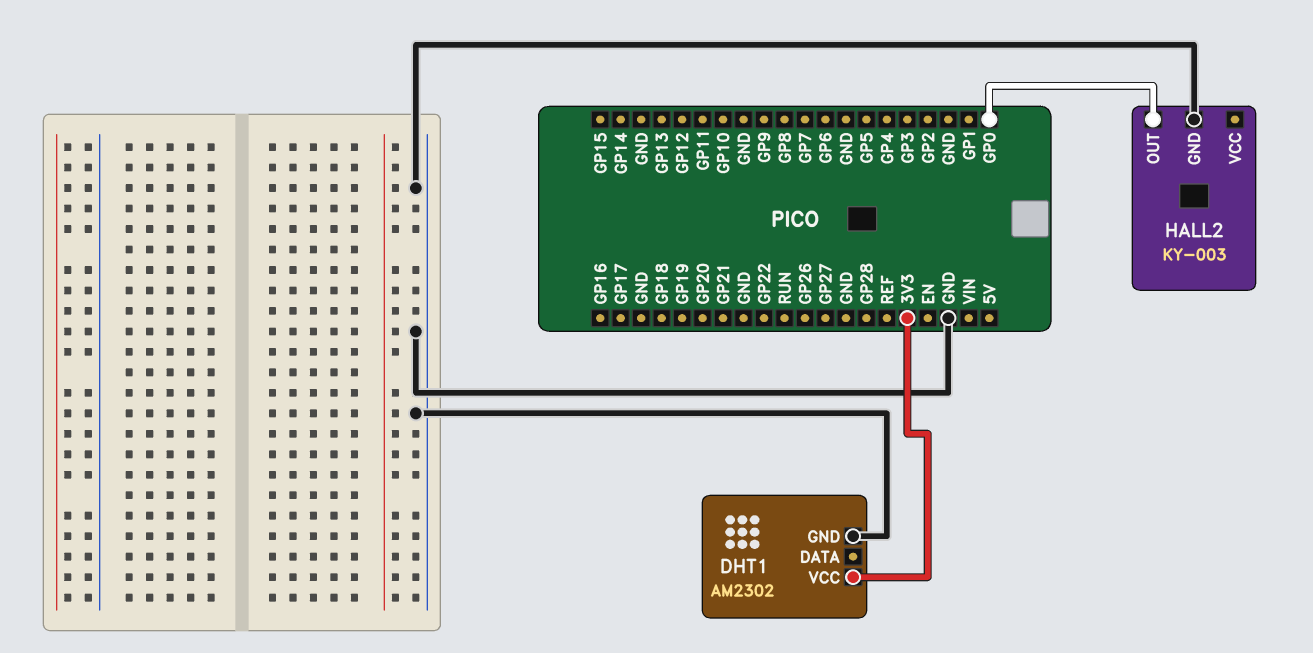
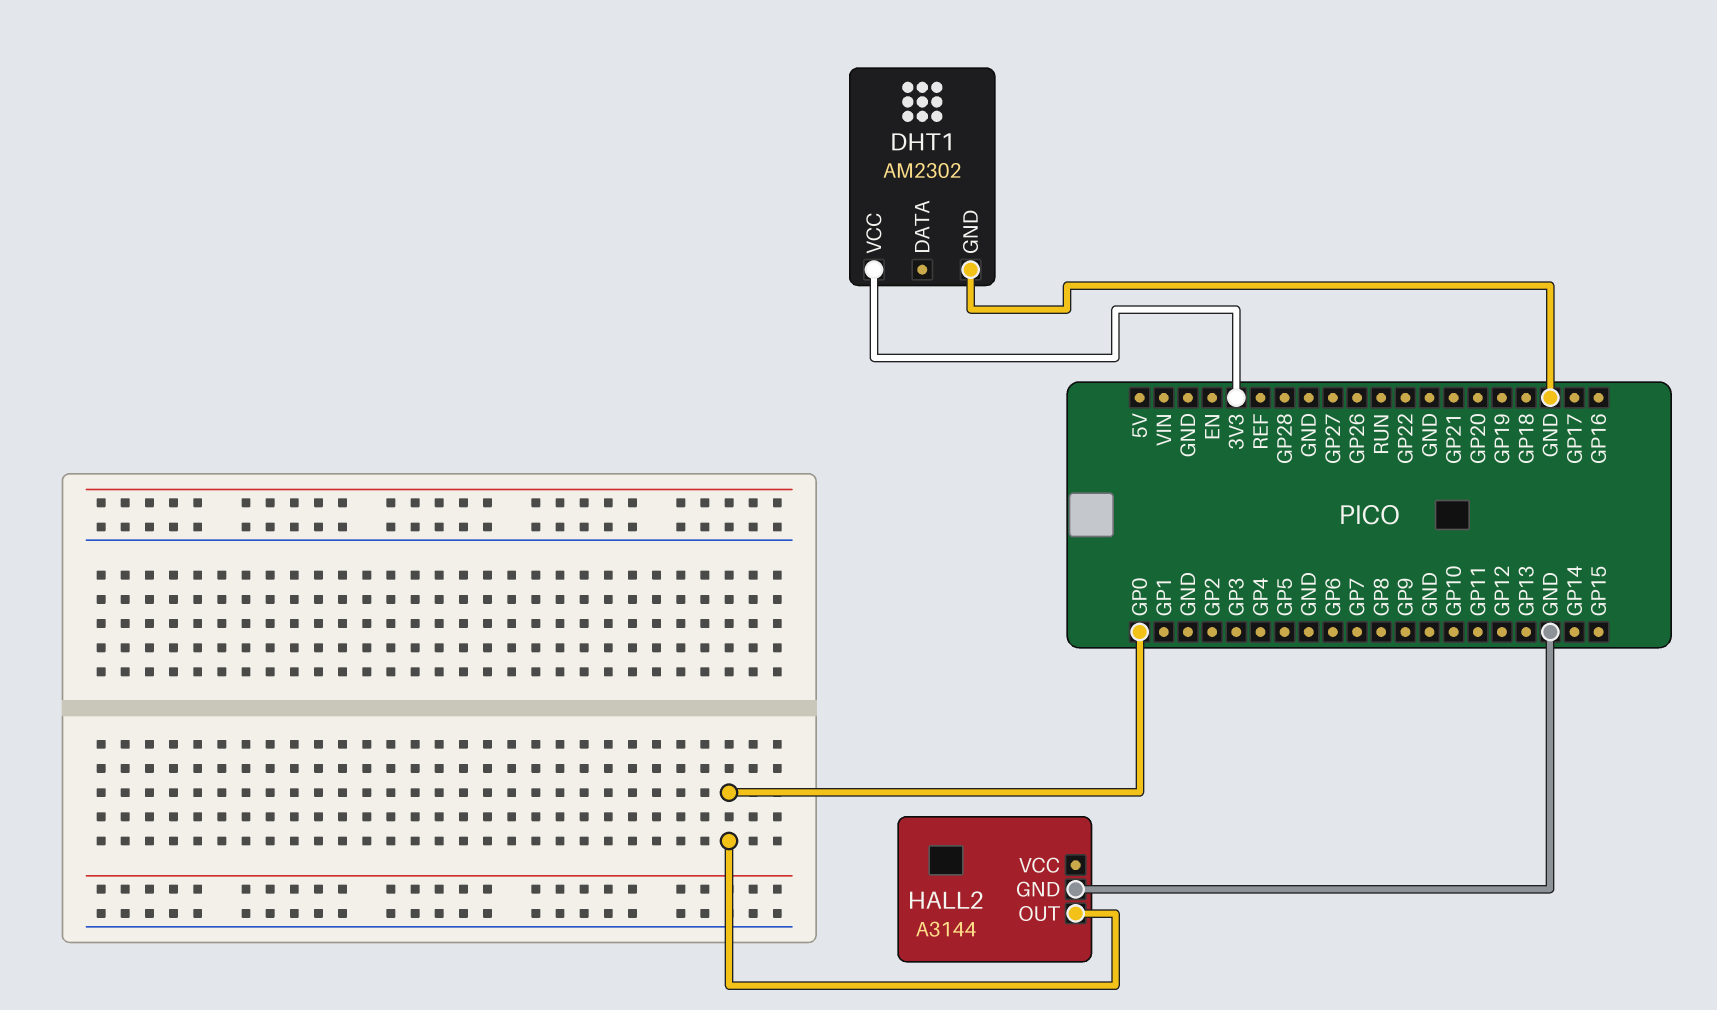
HALL2: KY-003 -> A3144

